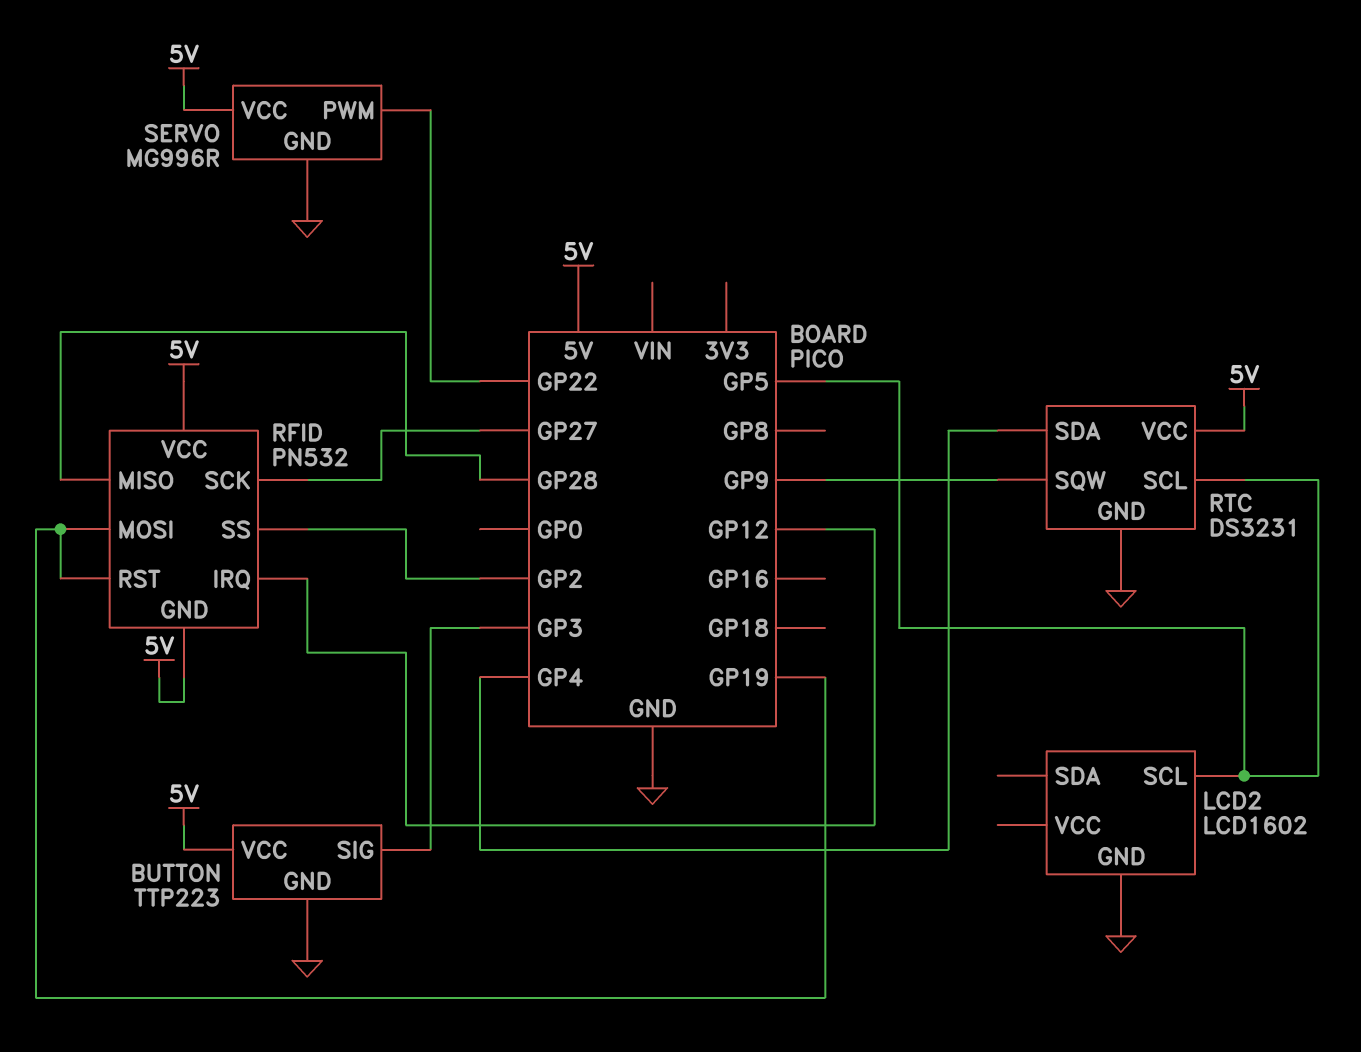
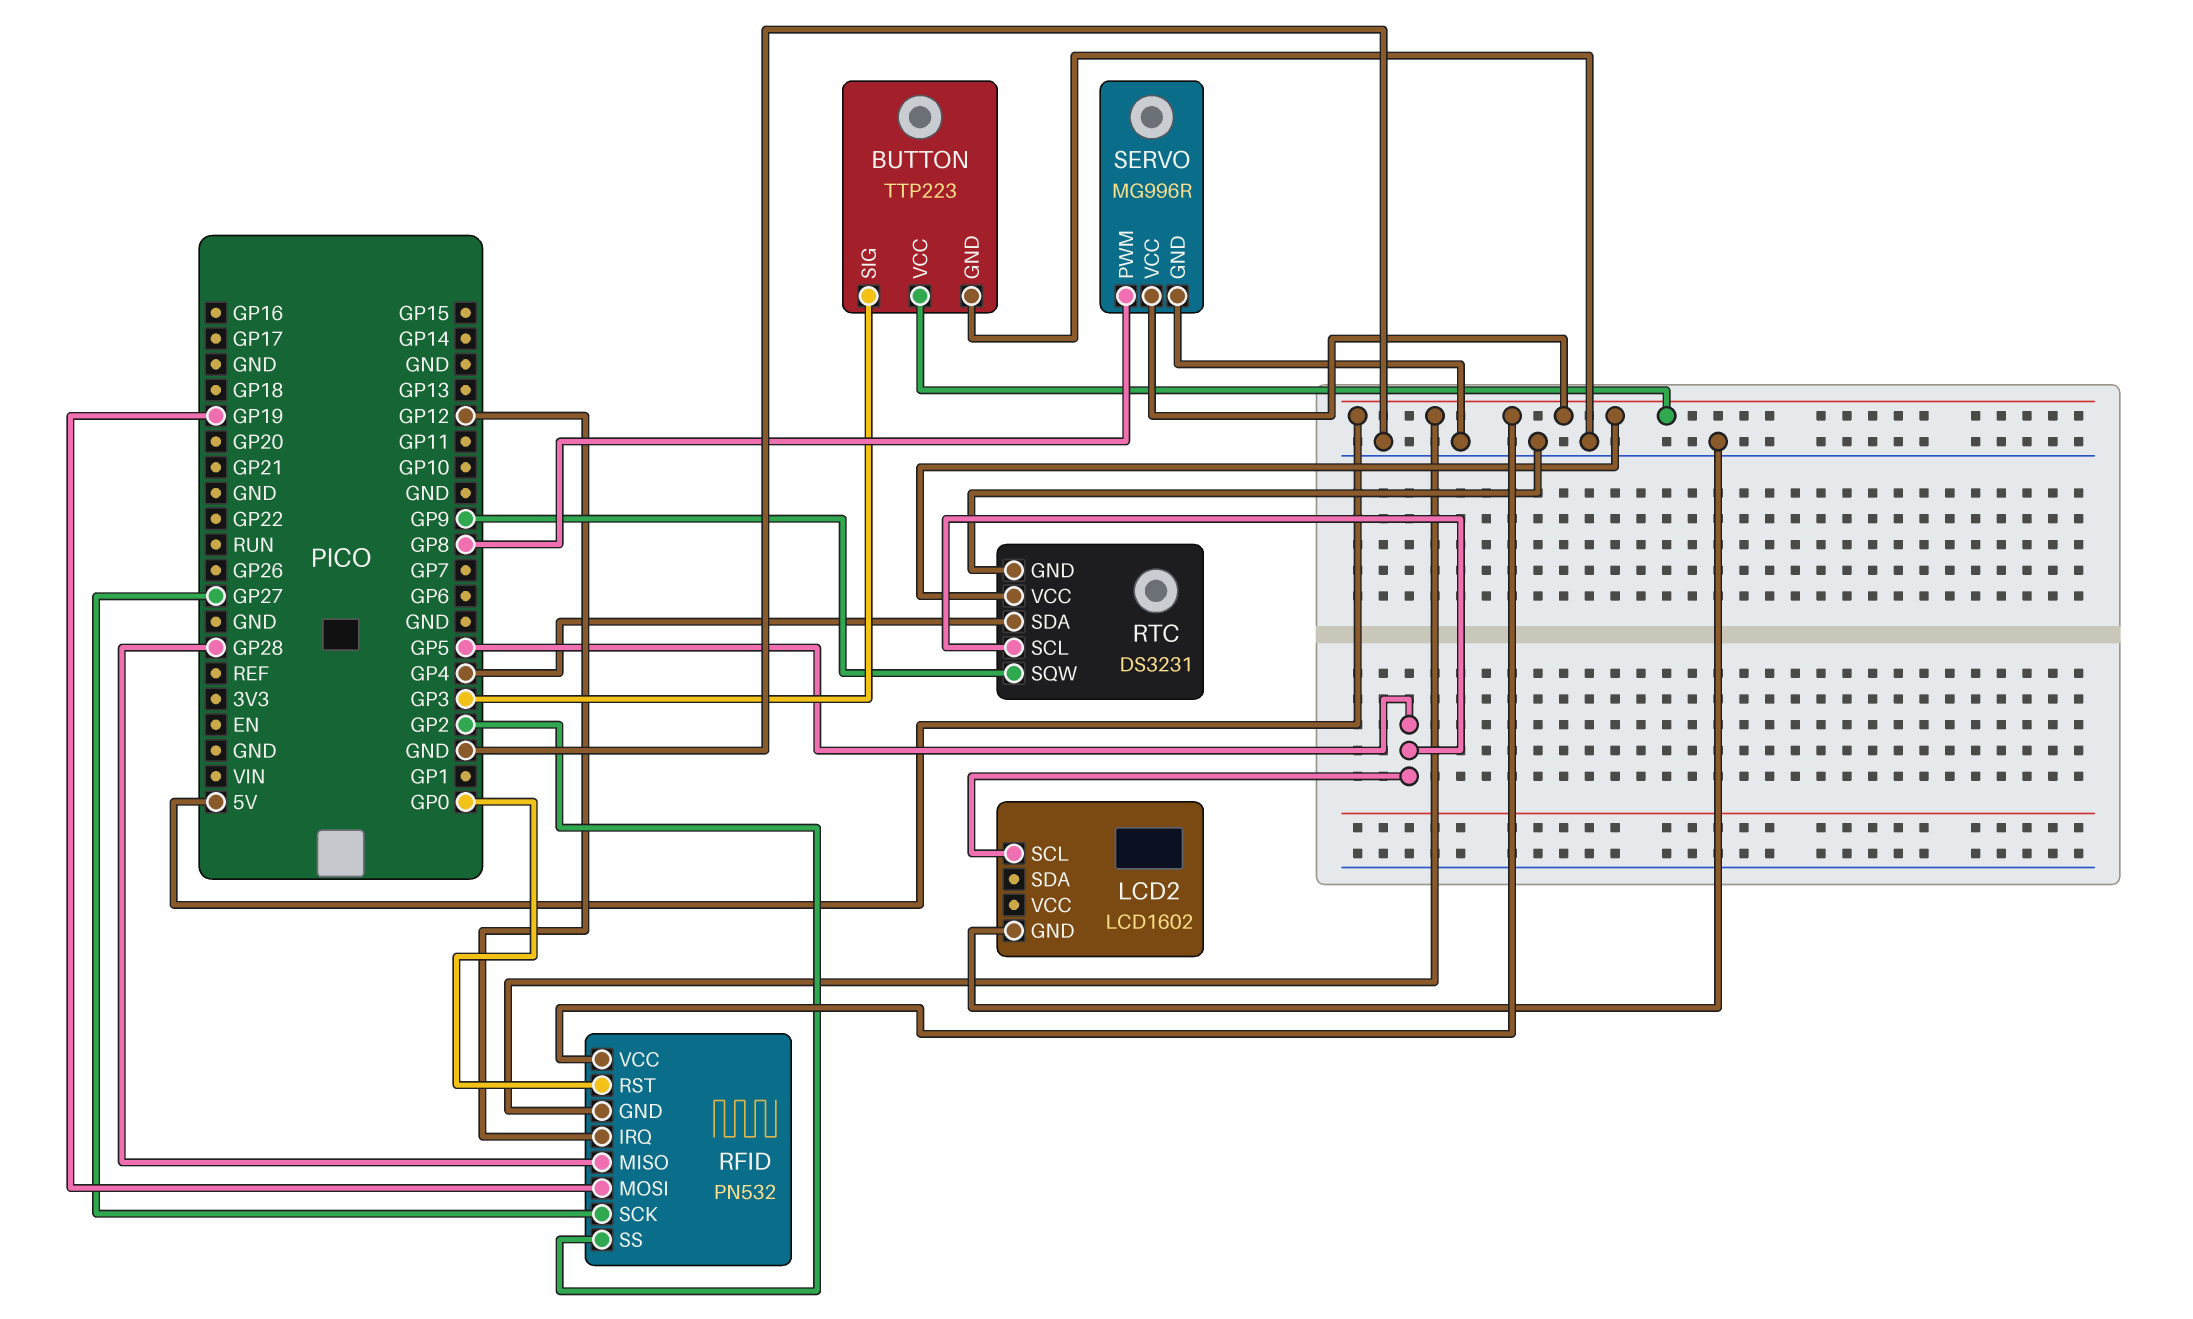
RFID pin RST: GP19 -> GP0
SERVO pin PWM: GP22 -> GP8

